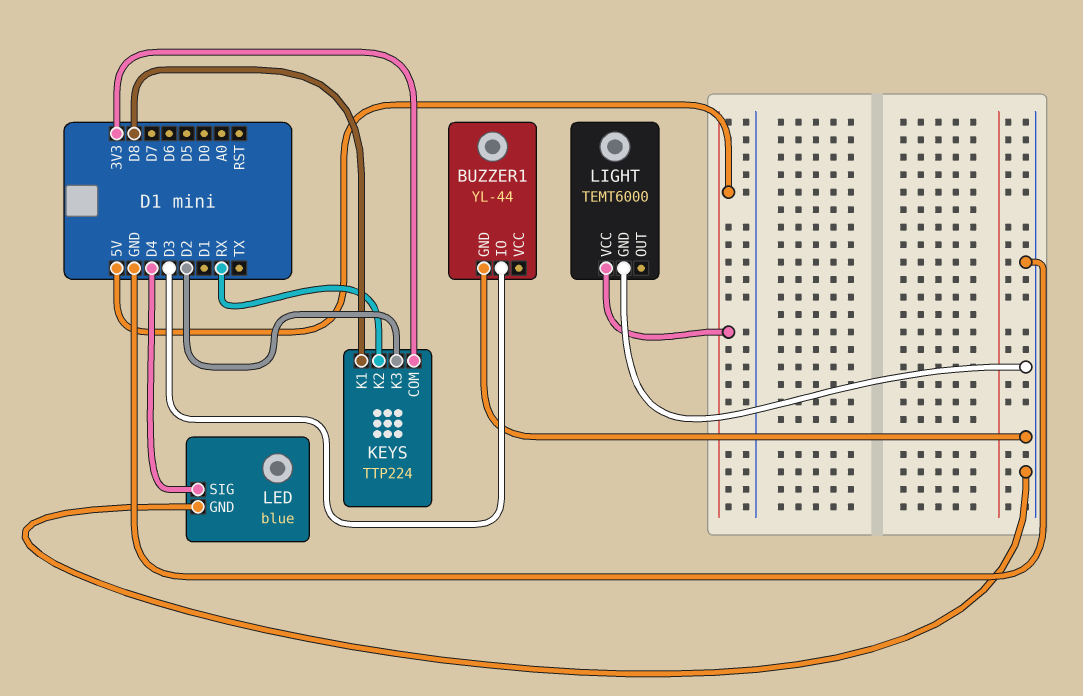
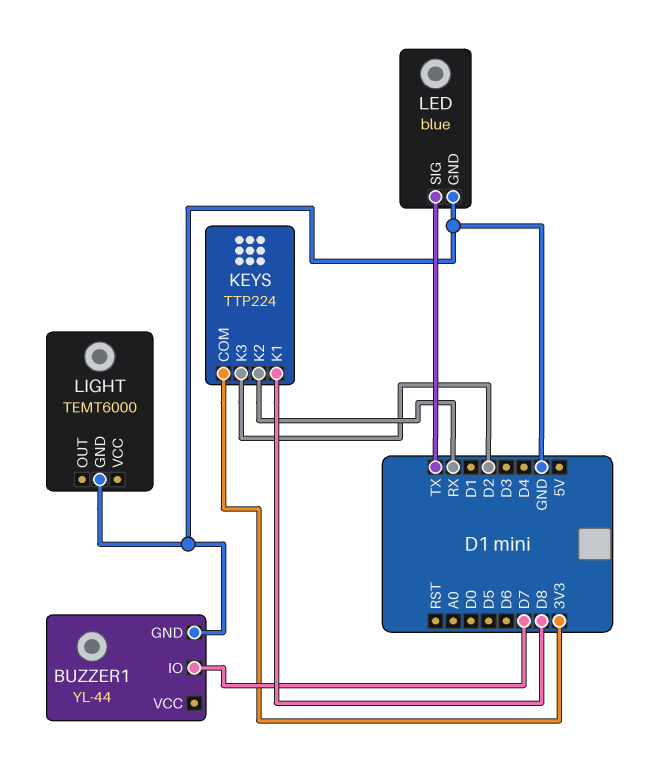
BUZZER1 pin IO: D3 -> D7
LED pin SIG: D4 -> TX
LIGHT pin VCC: 5V -> none

